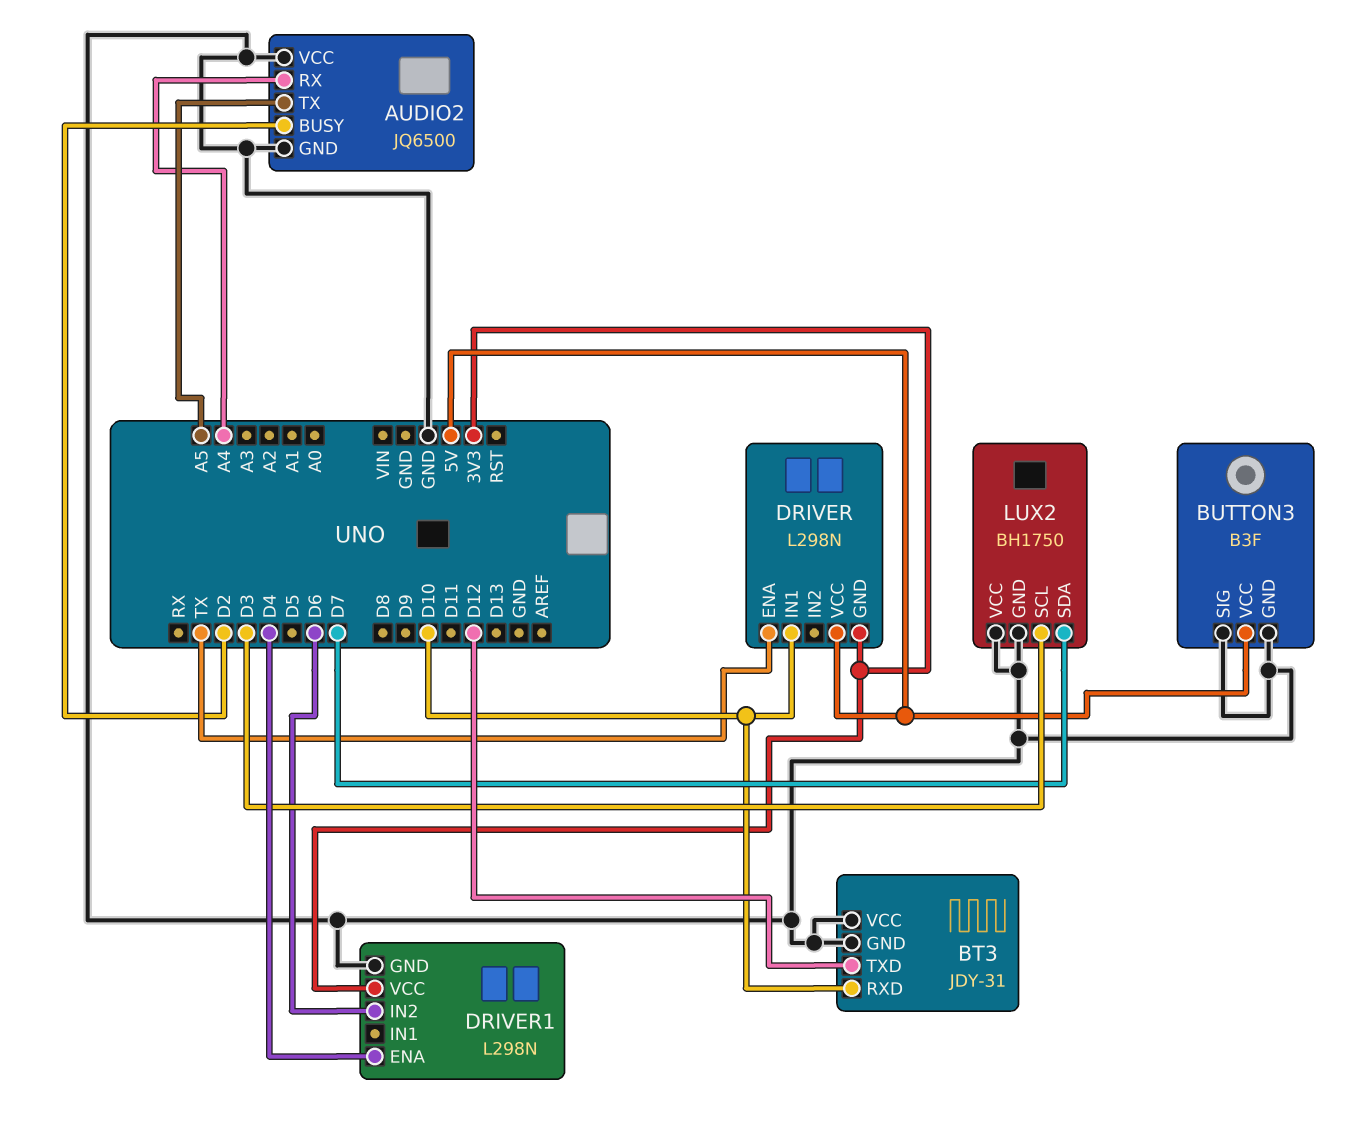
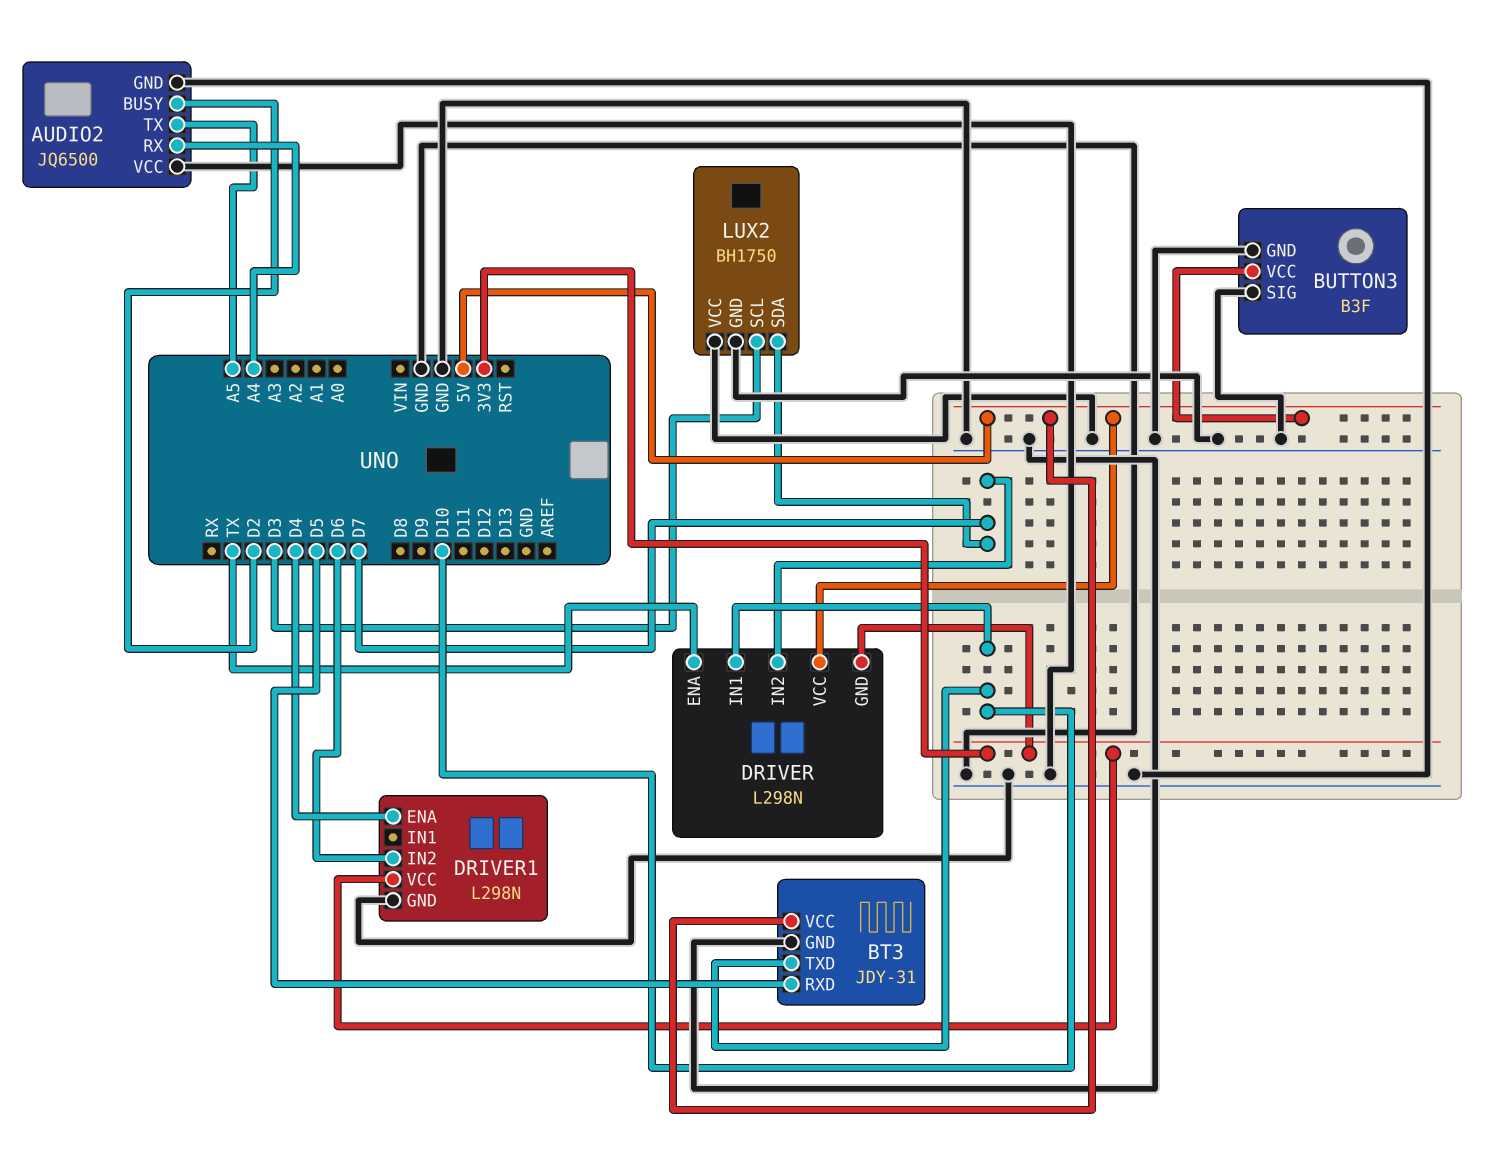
BT3 pin RXD: D10 -> D5
BT3 pin TXD: D12 -> D10
BT3 pin VCC: GND -> 5V
DRIVER pin IN2: none -> D7

